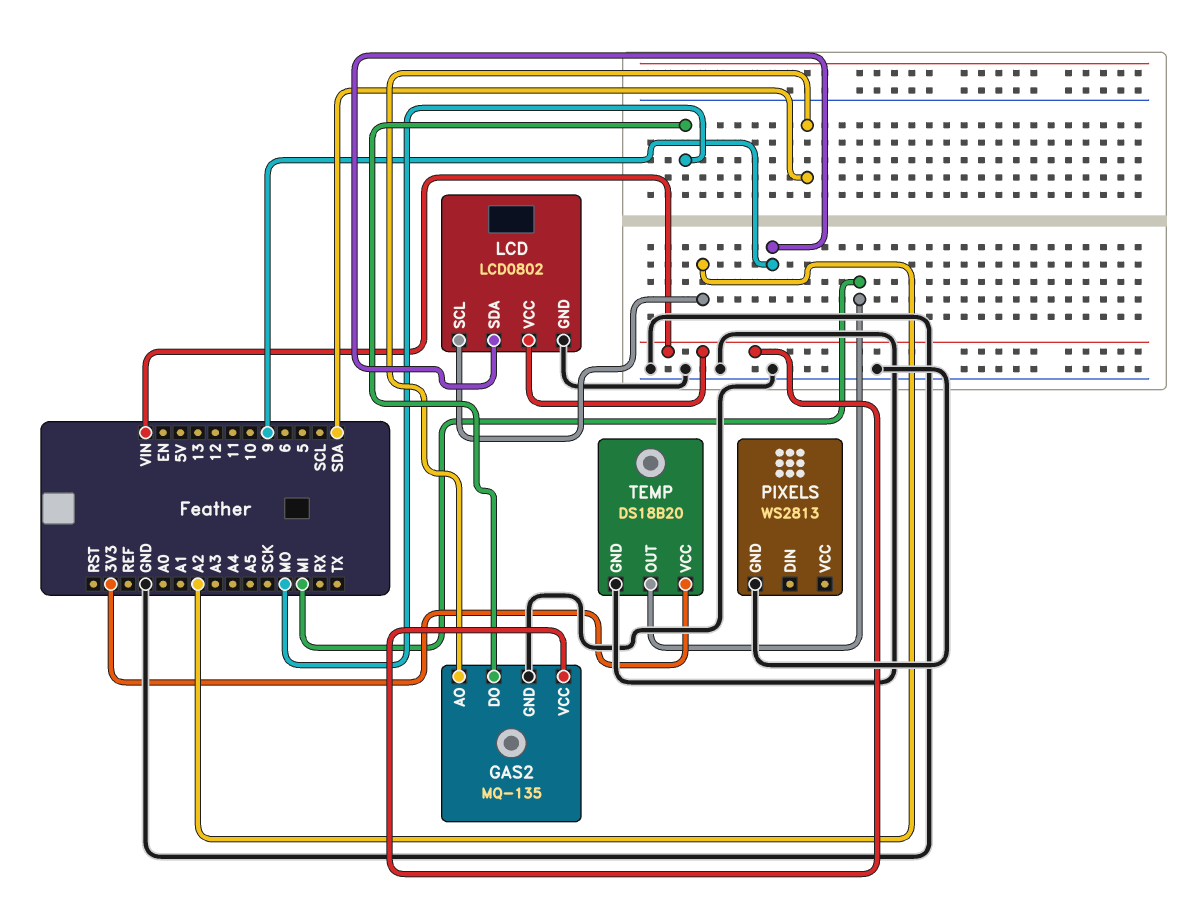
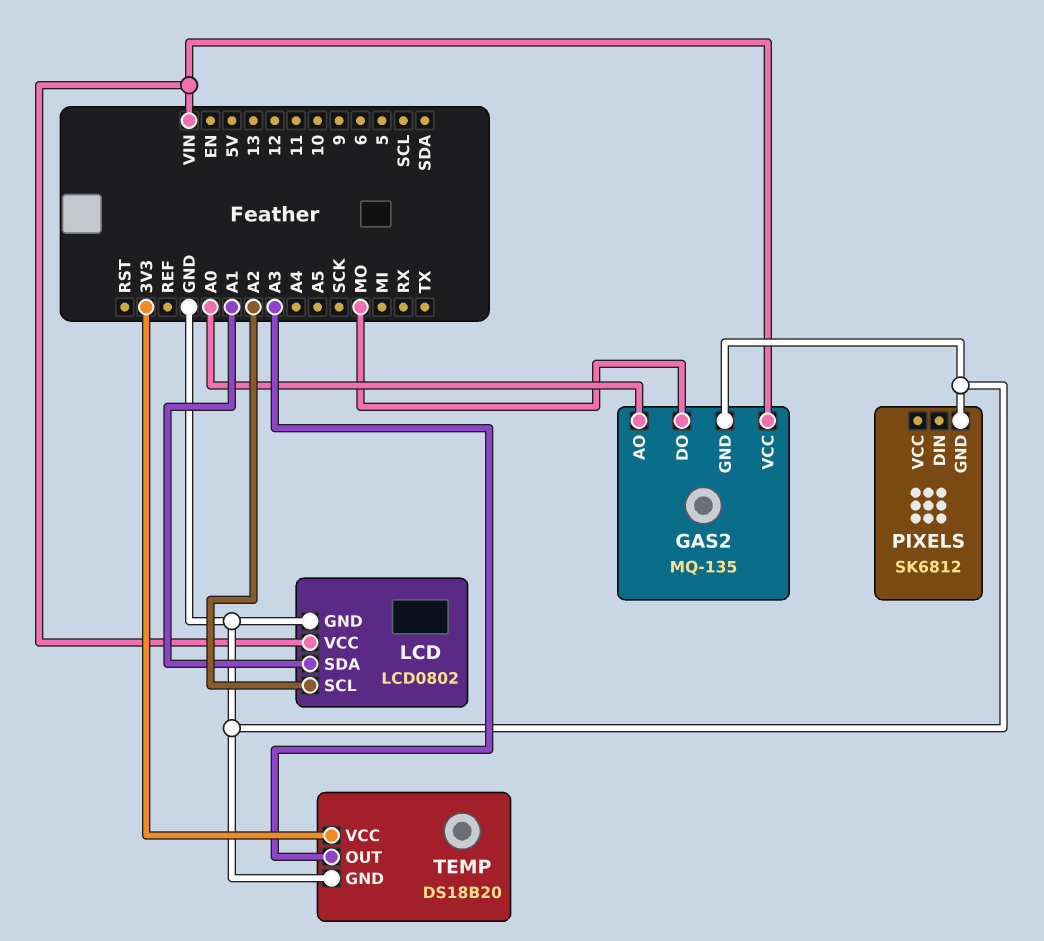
GAS2 pin AO: SDA -> A0
LCD pin SDA: 9 -> A1
PIXELS: WS2813 -> SK6812
TEMP pin OUT: MI -> A3

